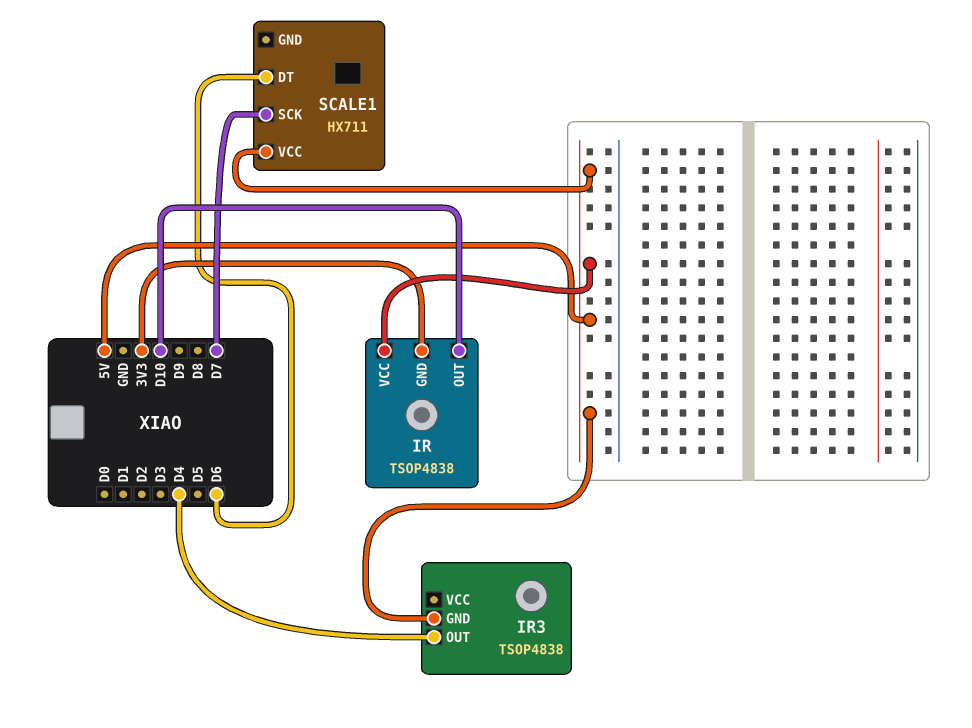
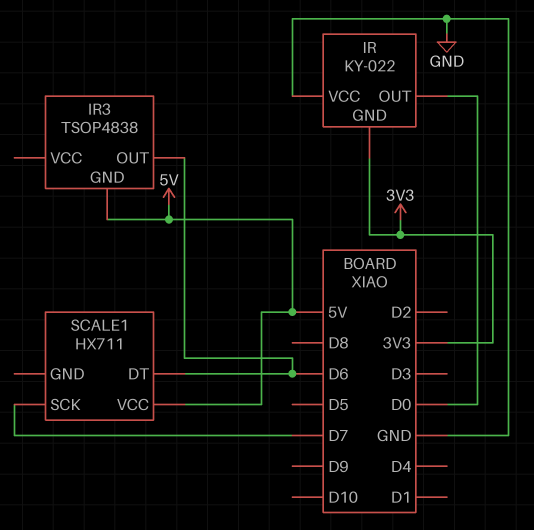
IR: TSOP4838 -> KY-022
IR pin OUT: D10 -> D0
IR pin VCC: 5V -> GND
IR3 pin OUT: D4 -> D6

